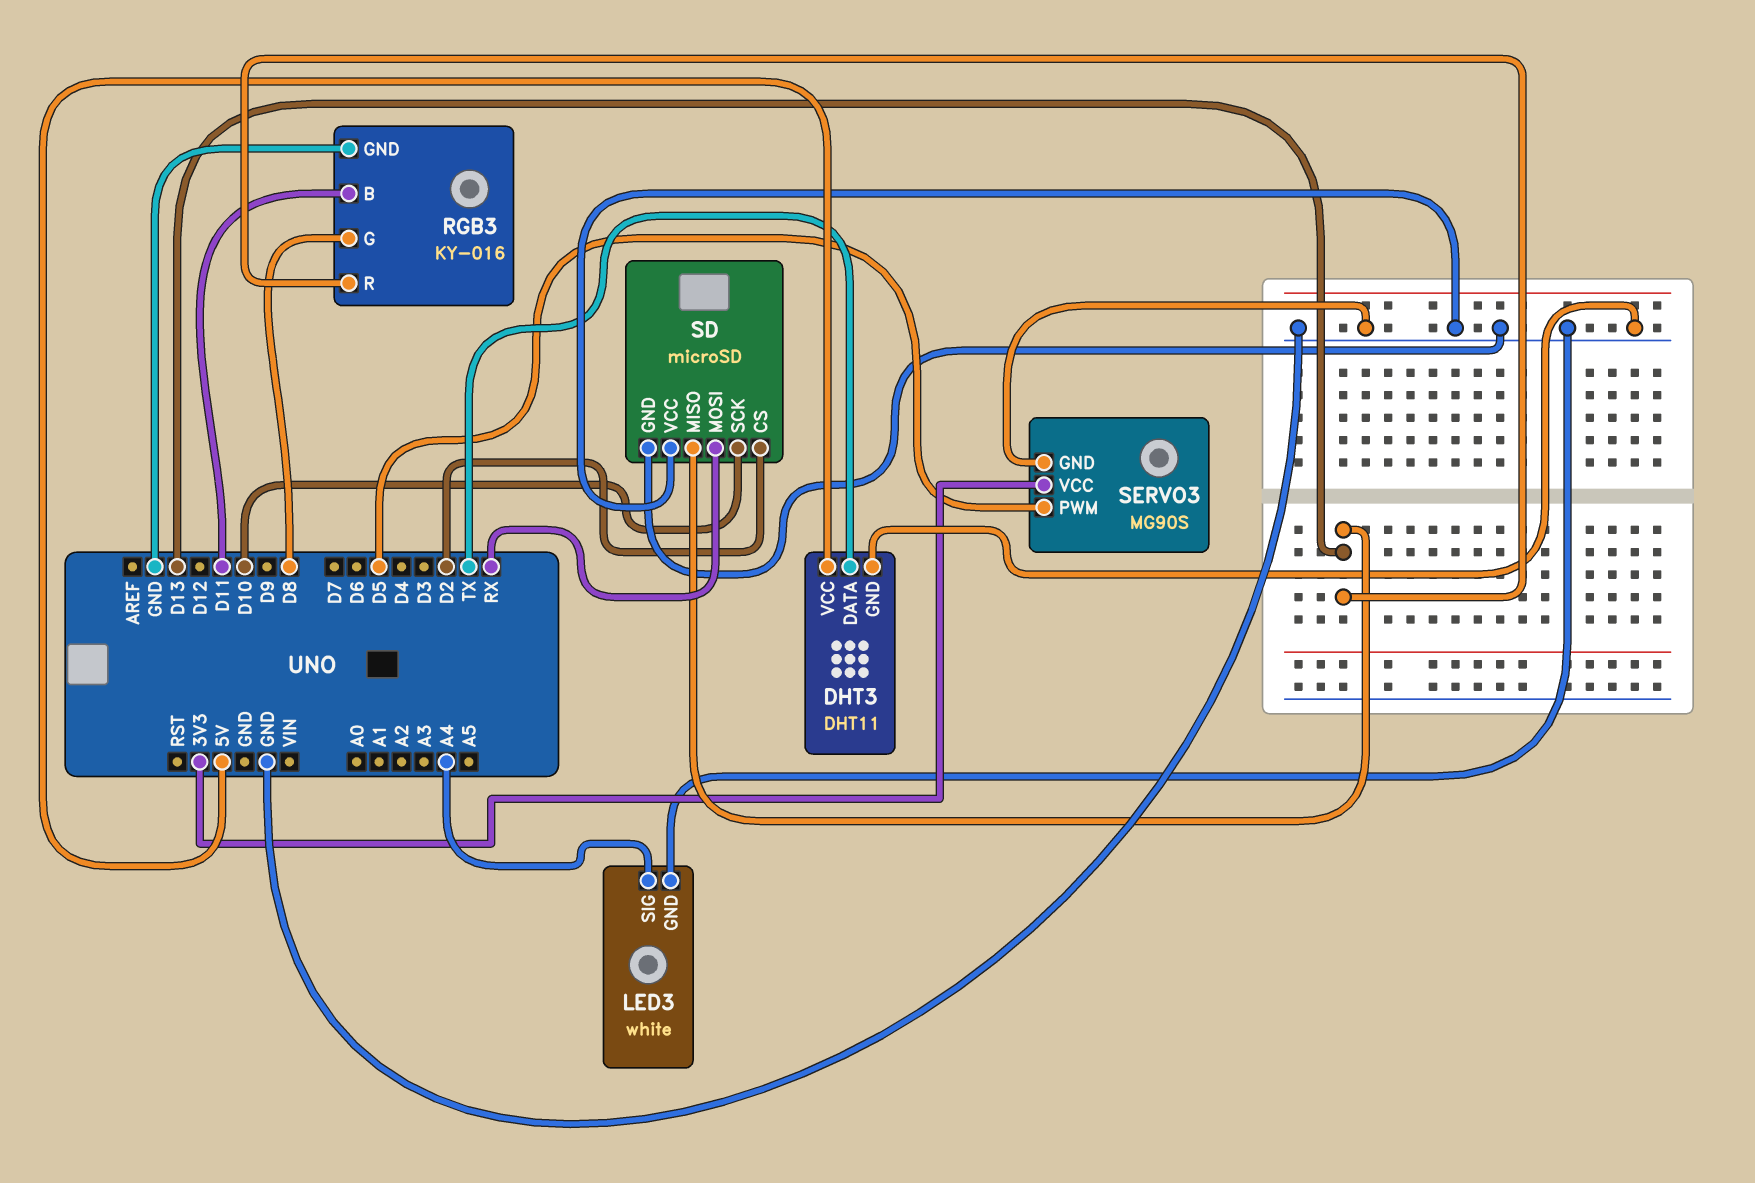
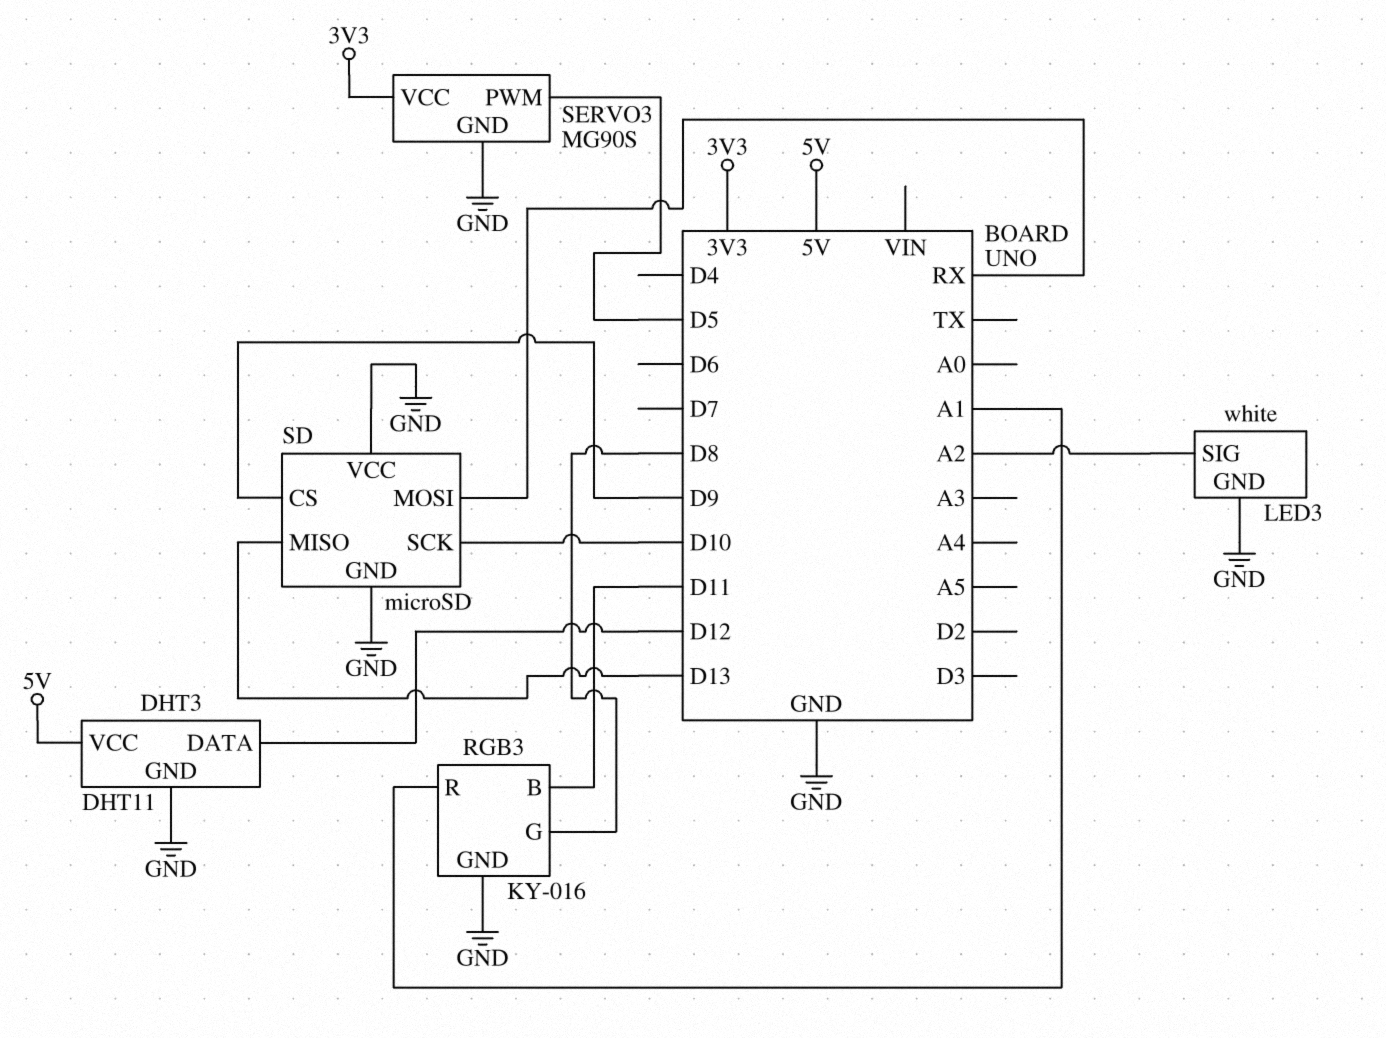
DHT3 pin DATA: TX -> D12
LED3 pin SIG: A4 -> A2
RGB3 pin R: D13 -> A1
SD pin CS: D2 -> D9

